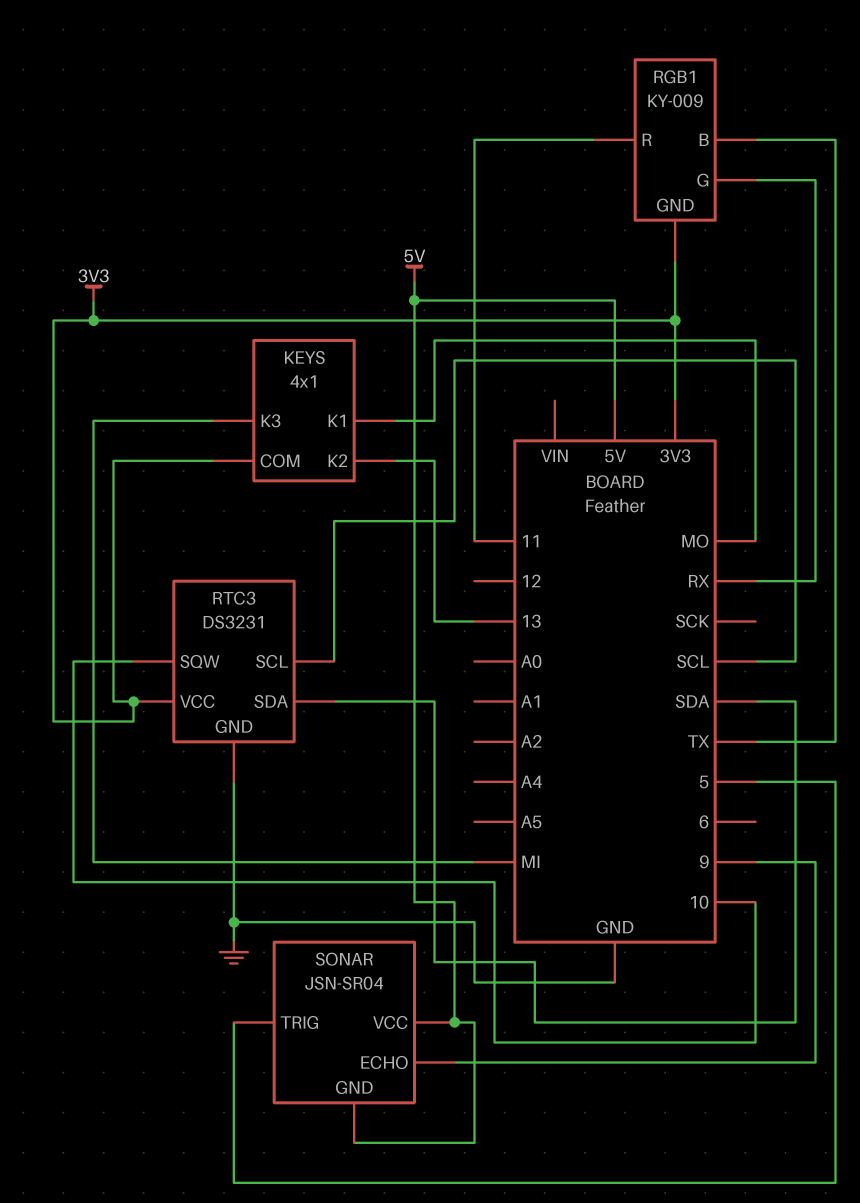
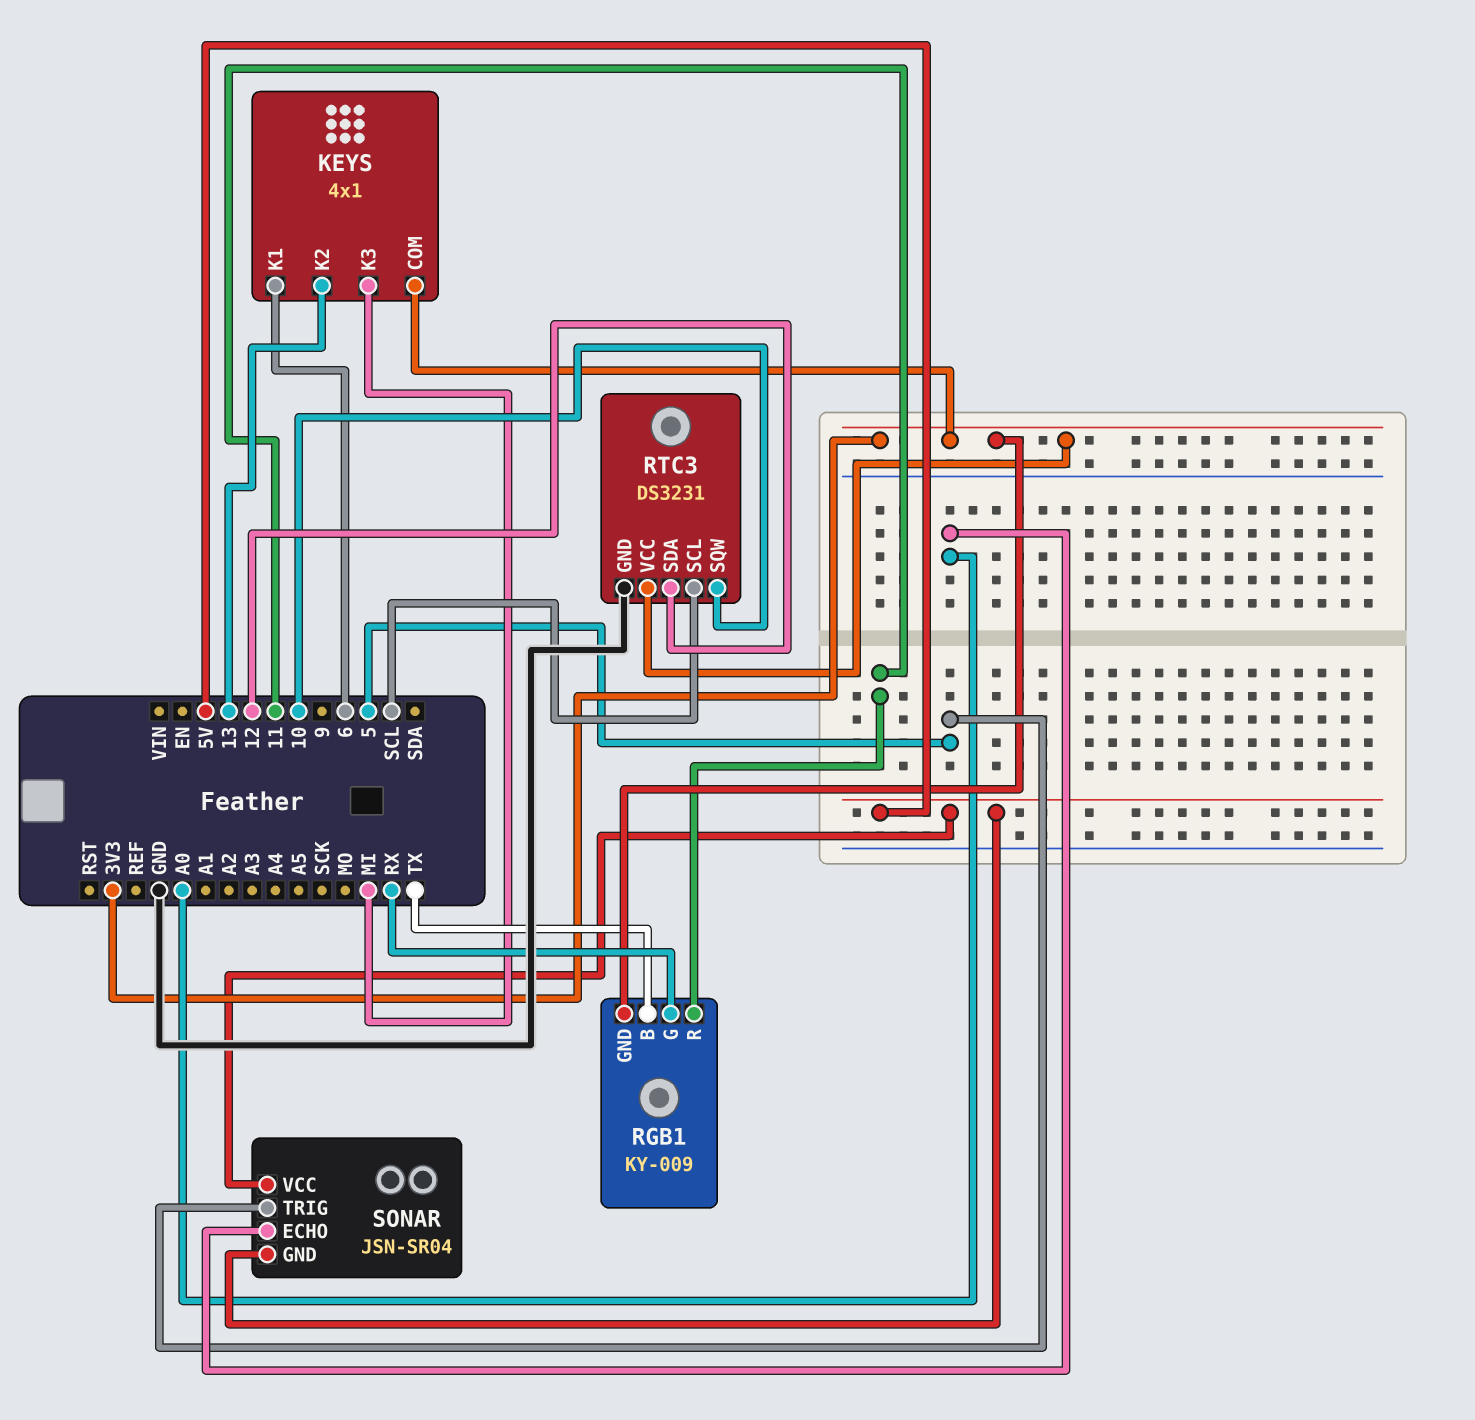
KEYS pin K1: MO -> 6
RTC3 pin SDA: SDA -> 12
SONAR pin ECHO: 9 -> A0

